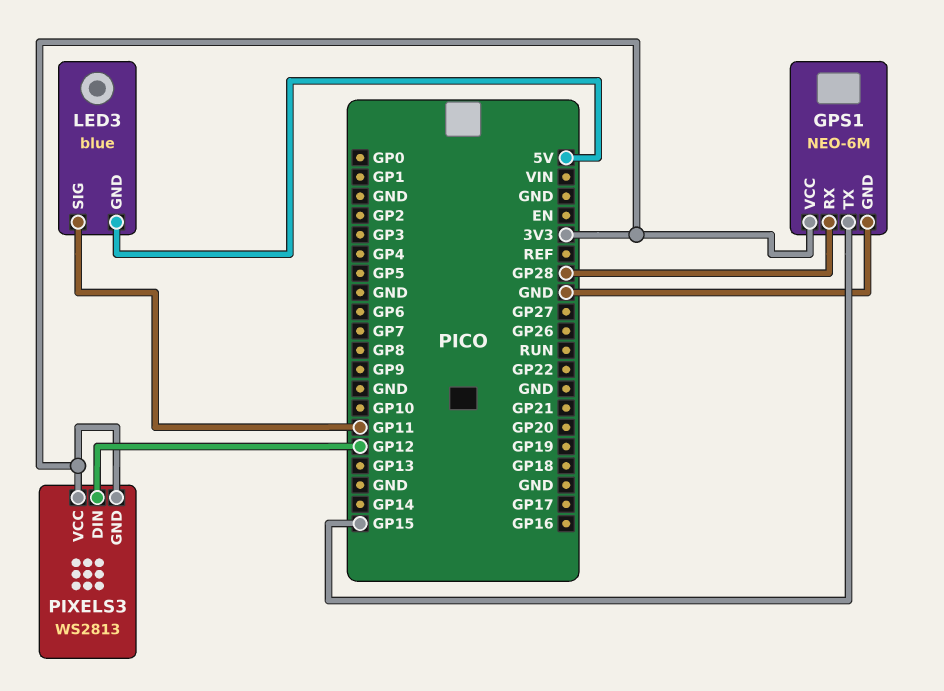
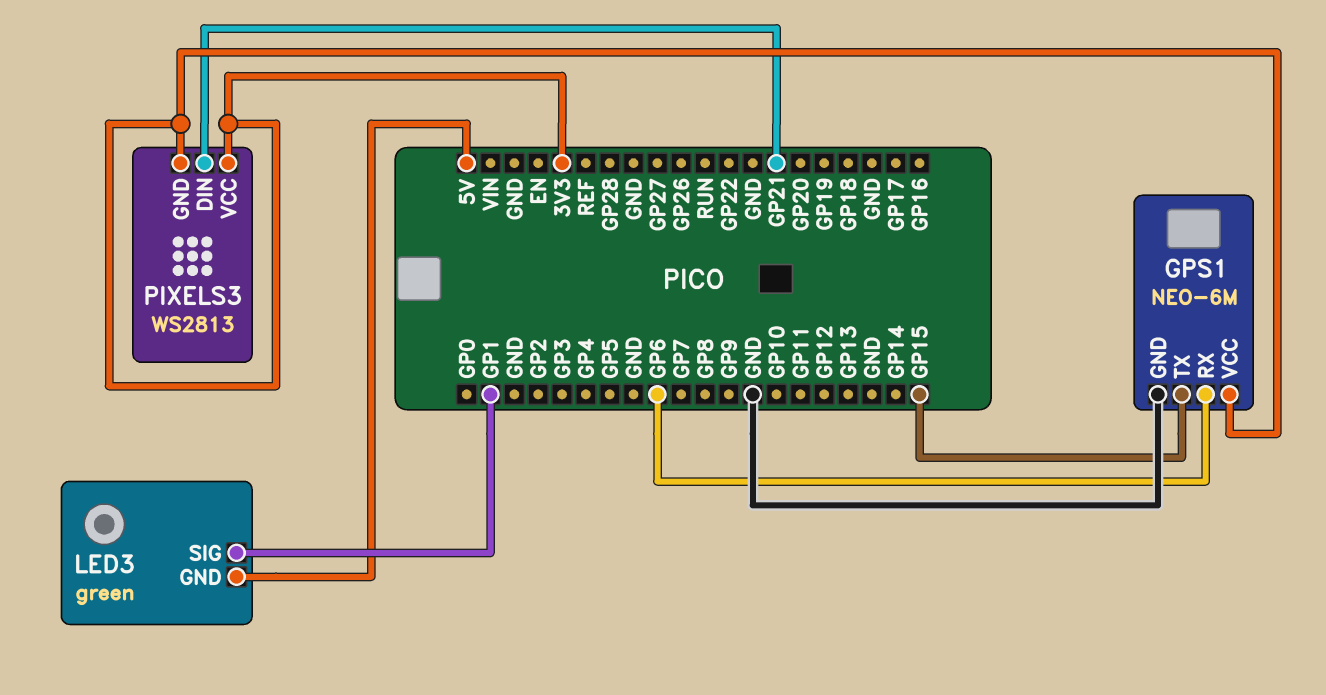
GPS1 pin RX: GP28 -> GP6
LED3: blue -> green
LED3 pin SIG: GP11 -> GP1
PIXELS3 pin DIN: GP12 -> GP21

